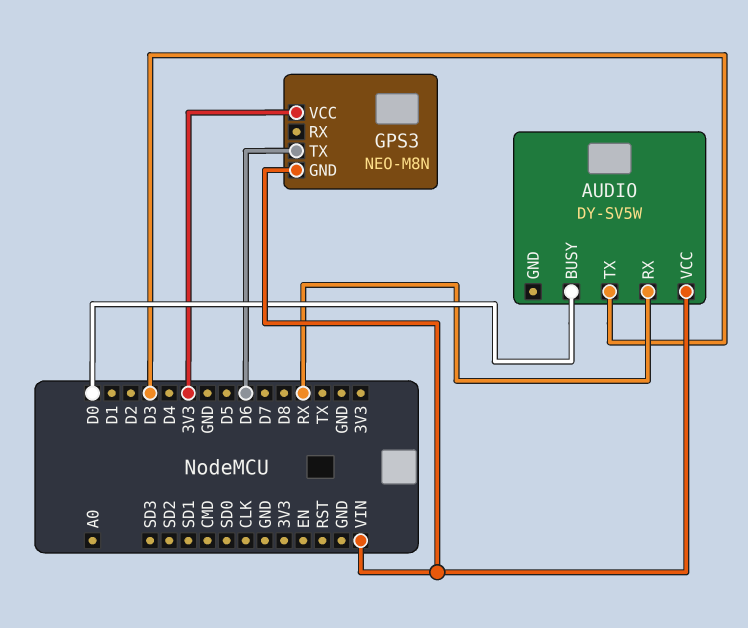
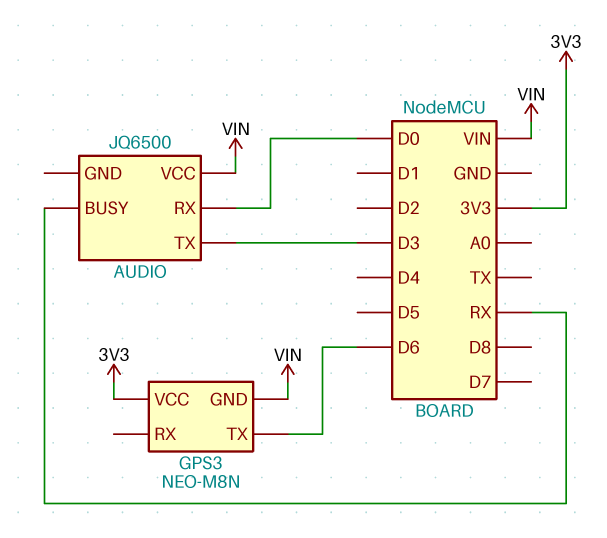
AUDIO: DY-SV5W -> JQ6500
AUDIO pin BUSY: D0 -> RX
AUDIO pin RX: RX -> D0

